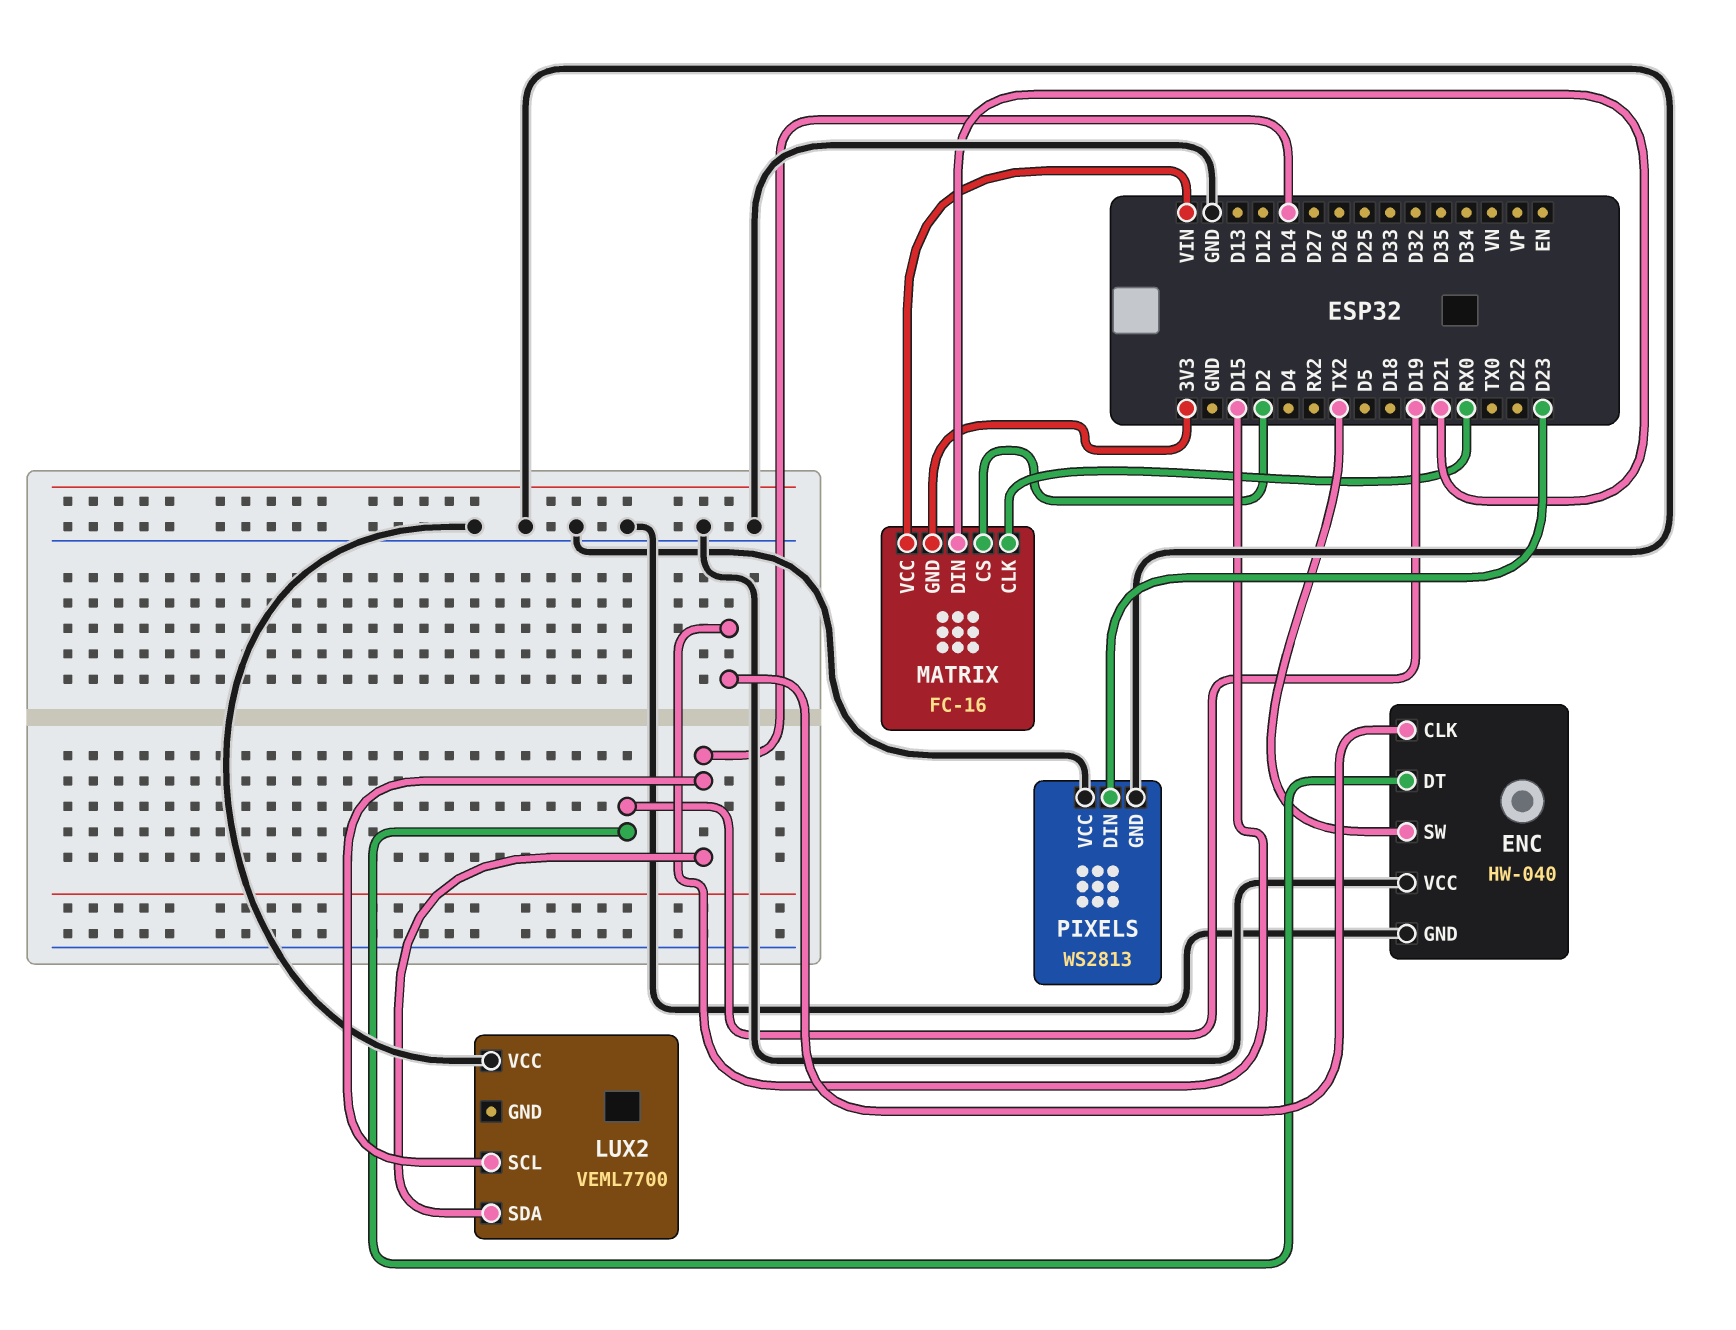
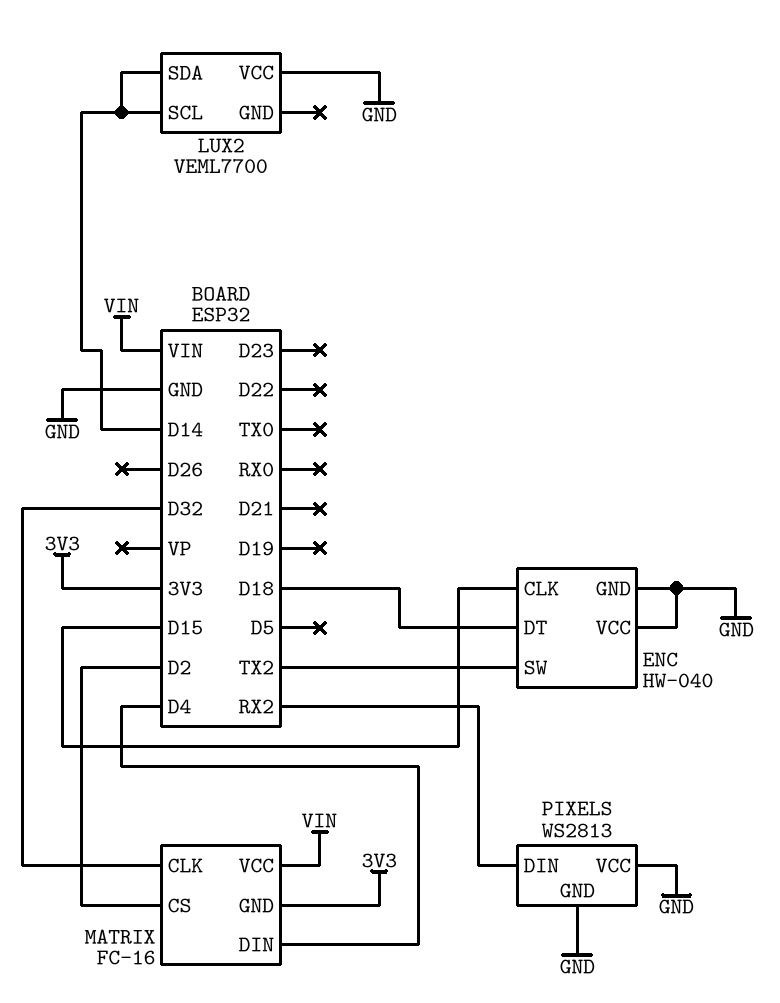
ENC pin DT: D19 -> D18
MATRIX pin CLK: RX0 -> D32
MATRIX pin DIN: D21 -> D4
PIXELS pin DIN: D23 -> RX2

